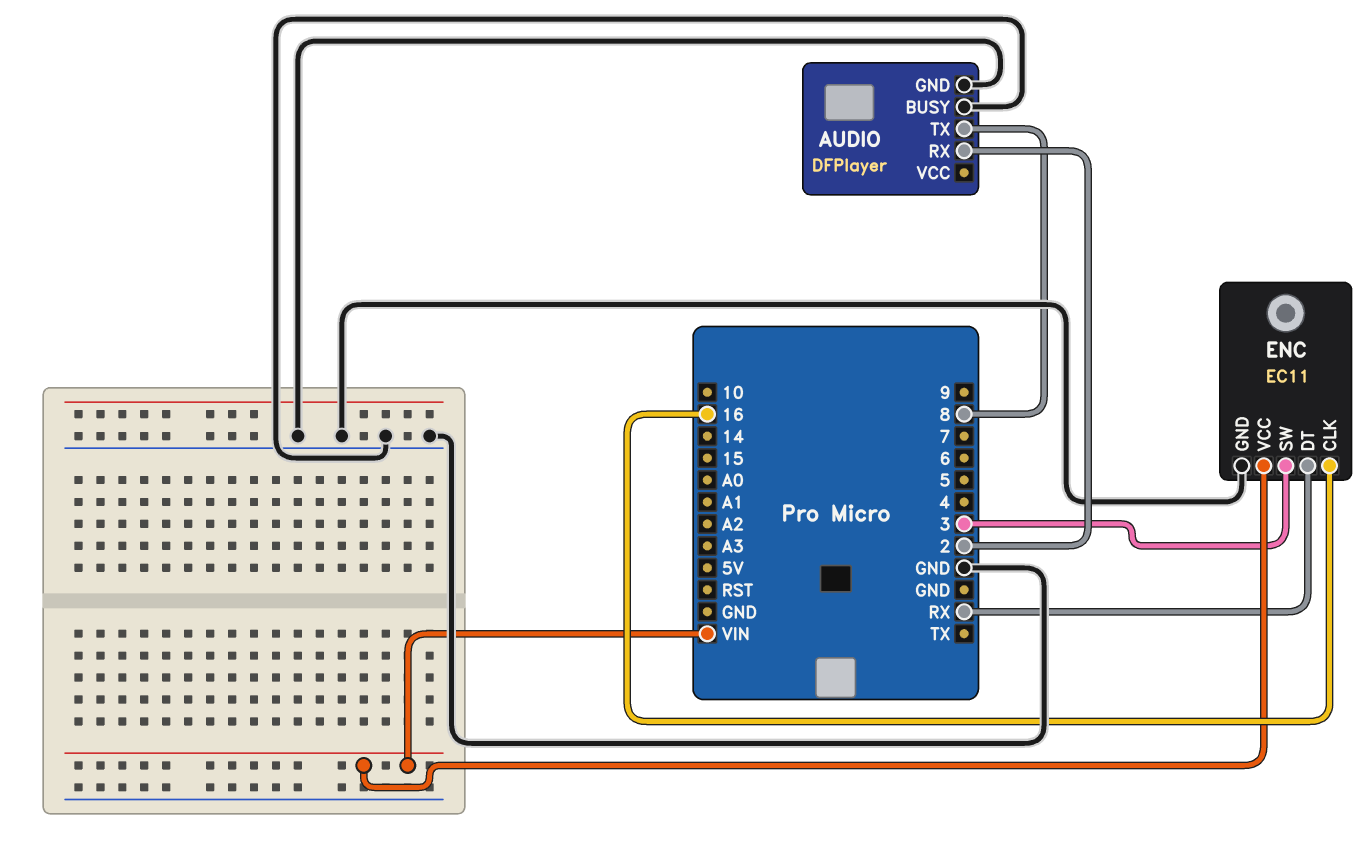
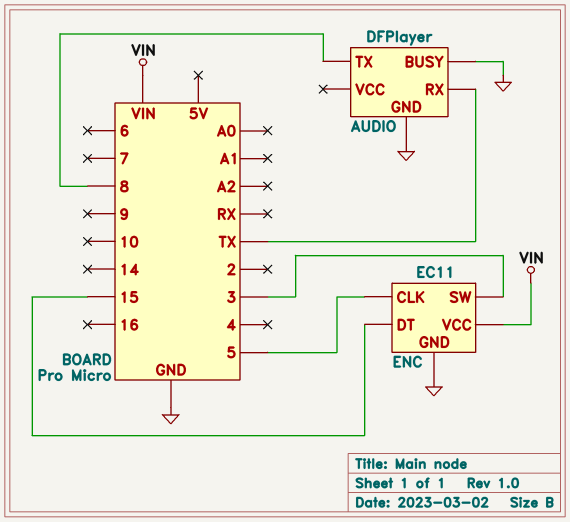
AUDIO pin RX: 2 -> TX
ENC pin CLK: 16 -> 5
ENC pin DT: RX -> 15

